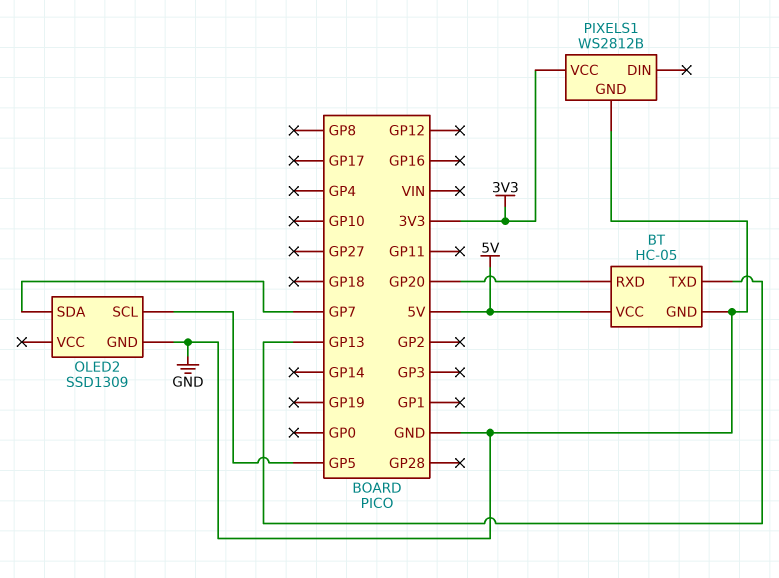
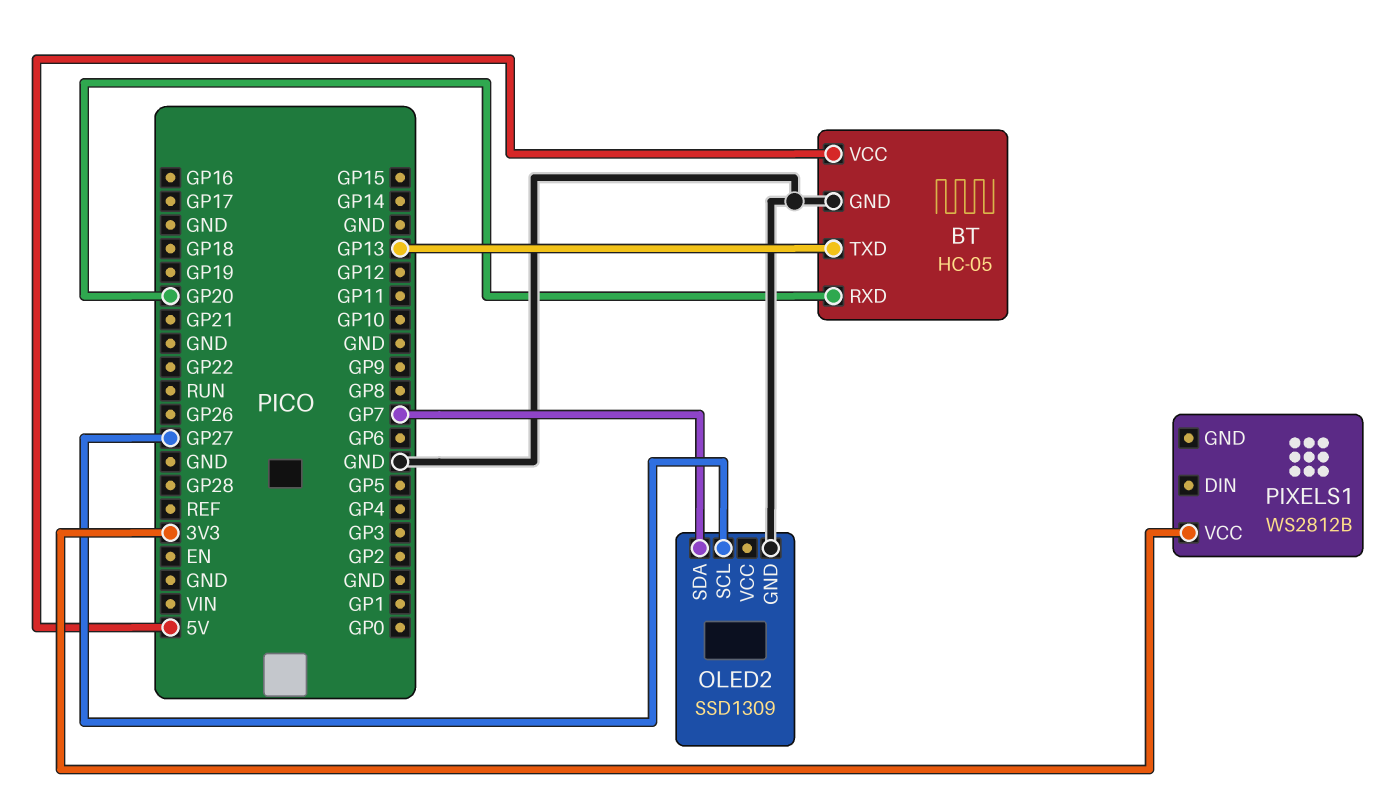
OLED2 pin SCL: GP5 -> GP27
PIXELS1 pin GND: GND -> none

